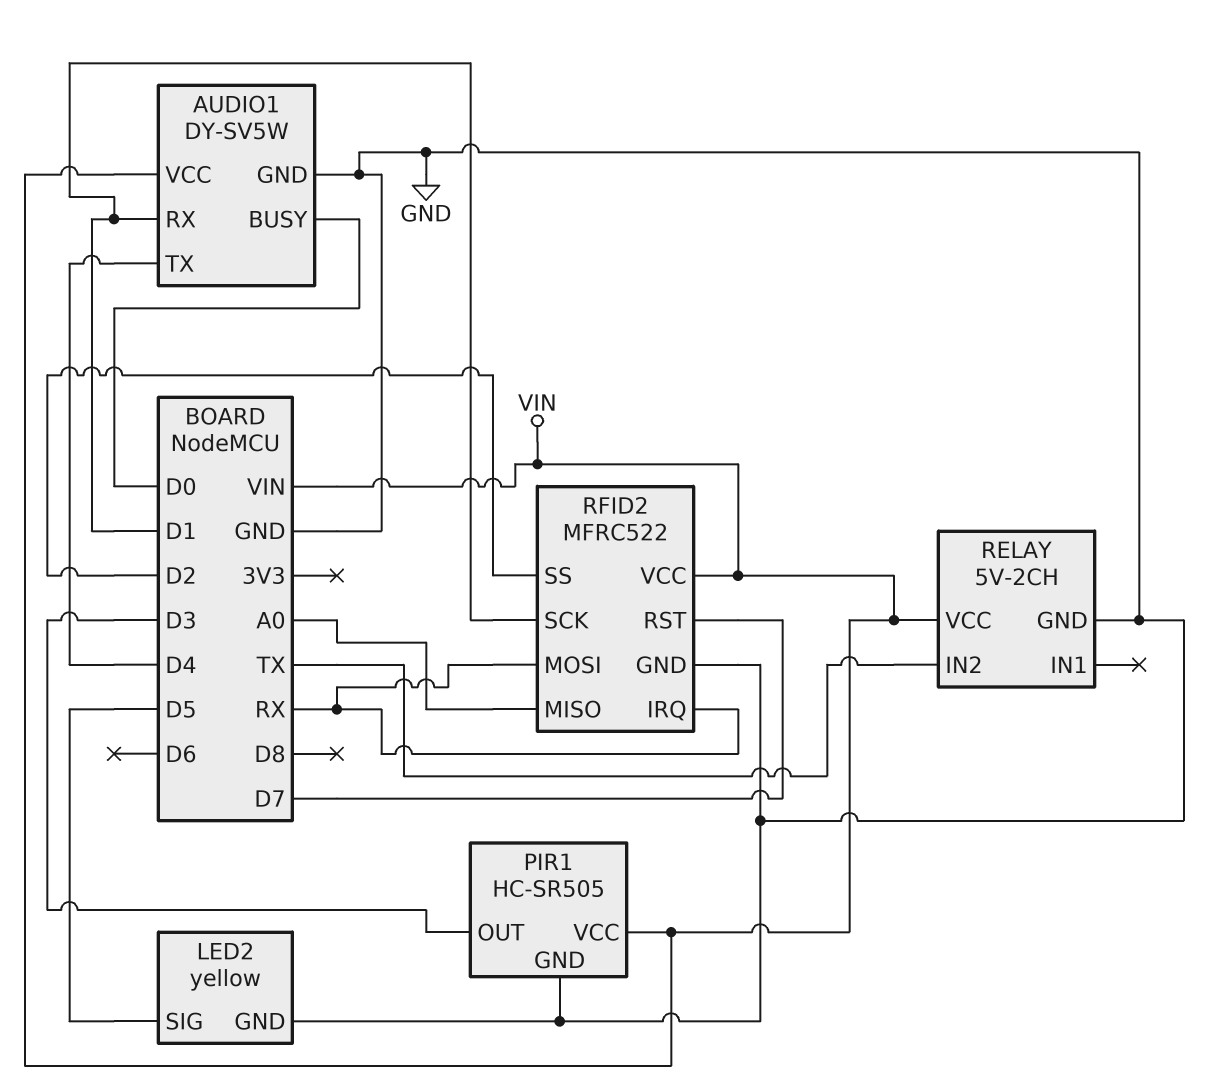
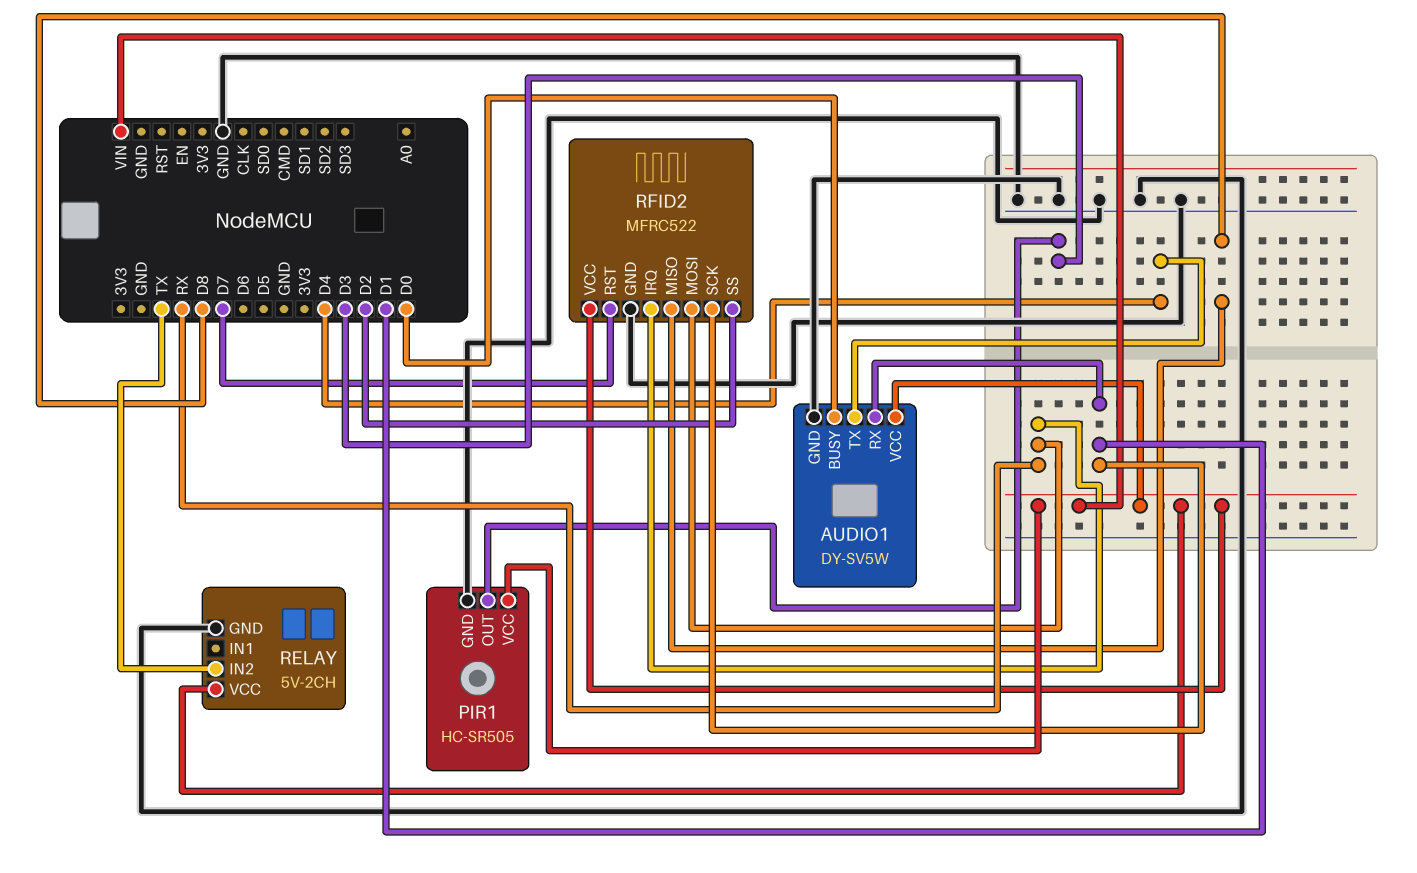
LED2: yellow -> none
LED2 pin GND: GND -> none
LED2 pin SIG: D5 -> none
RFID2 pin MISO: A0 -> D8

